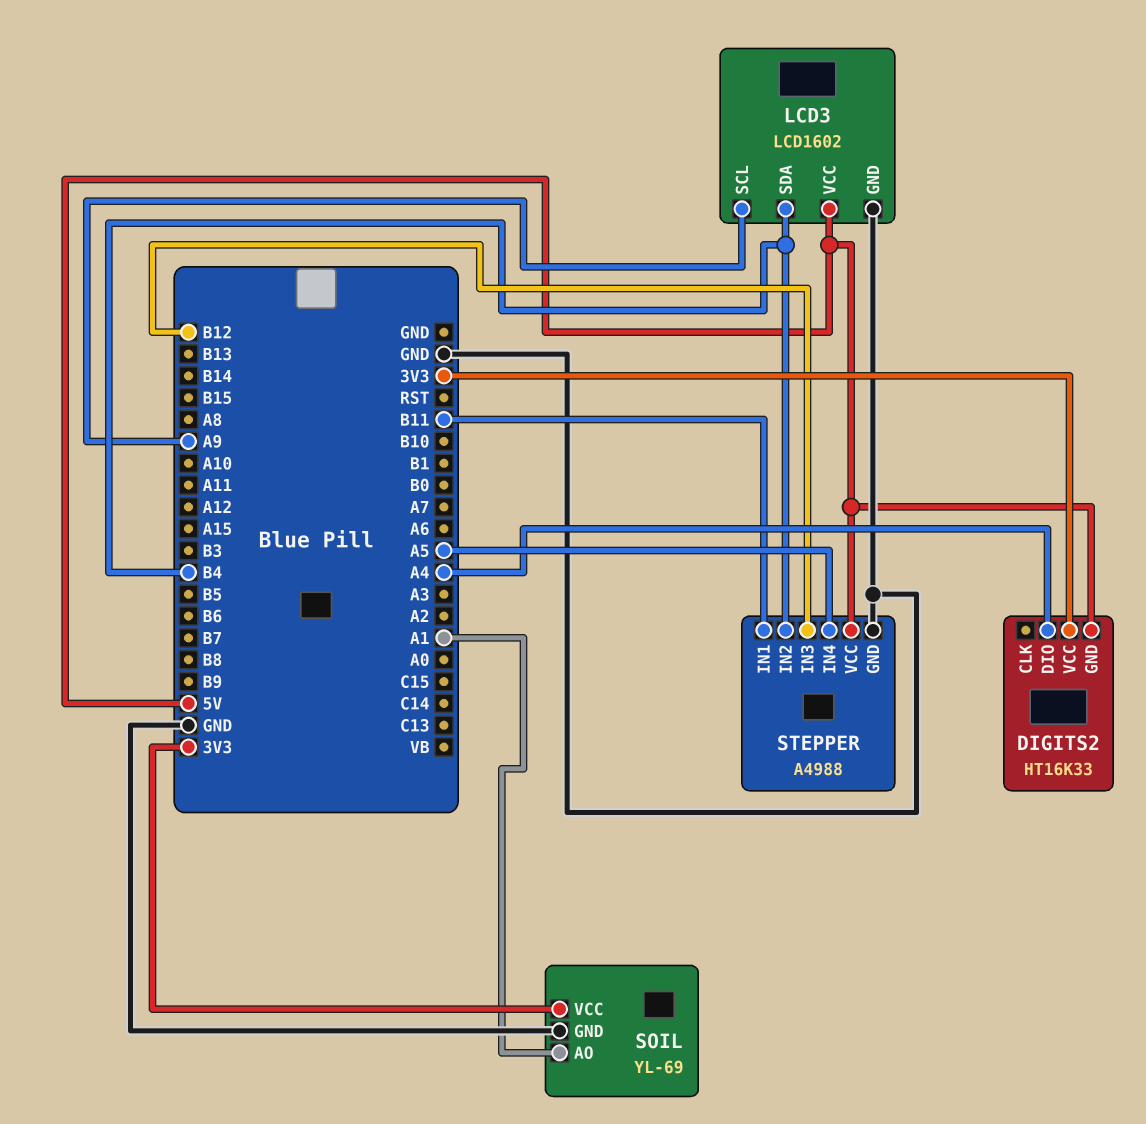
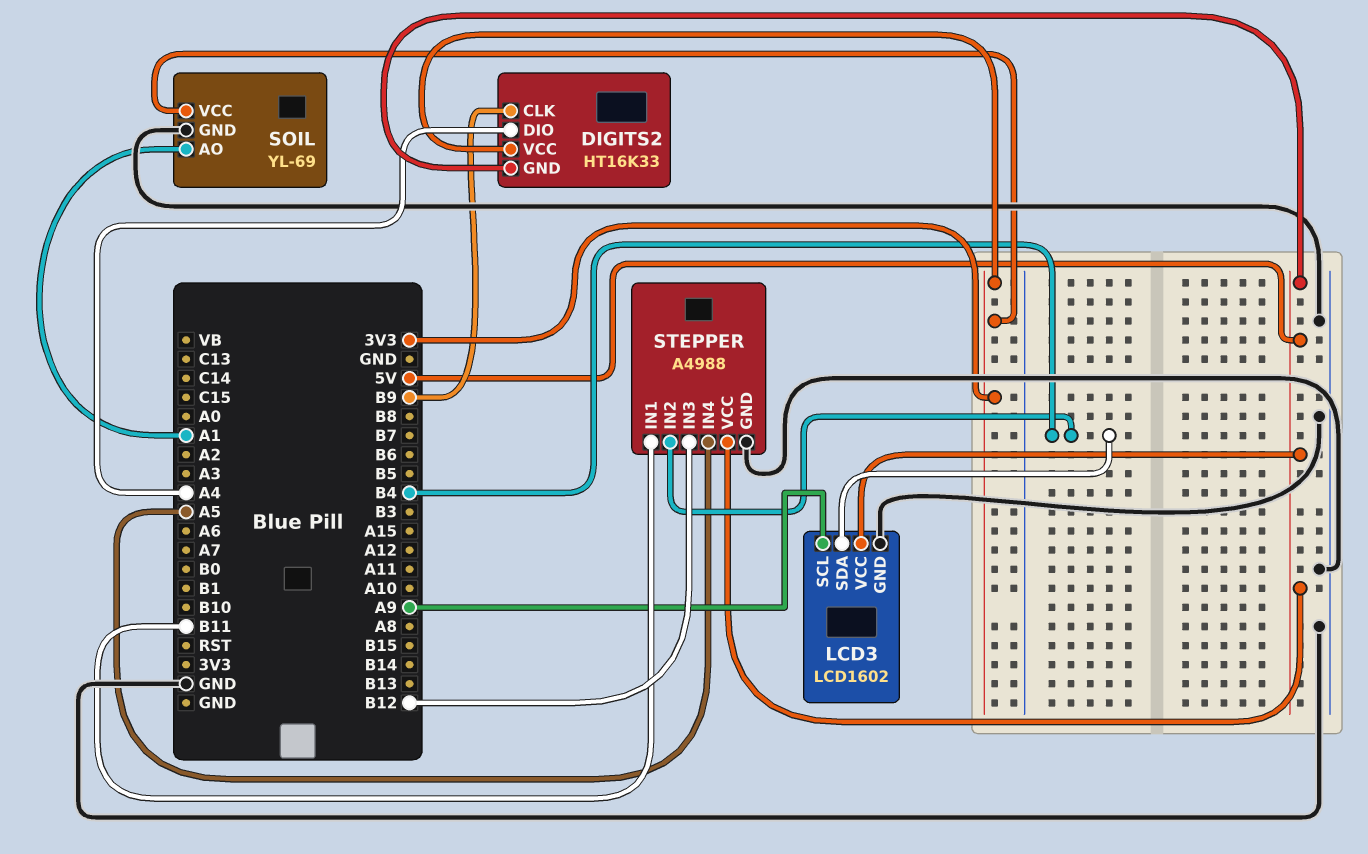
DIGITS2 pin CLK: none -> B9

